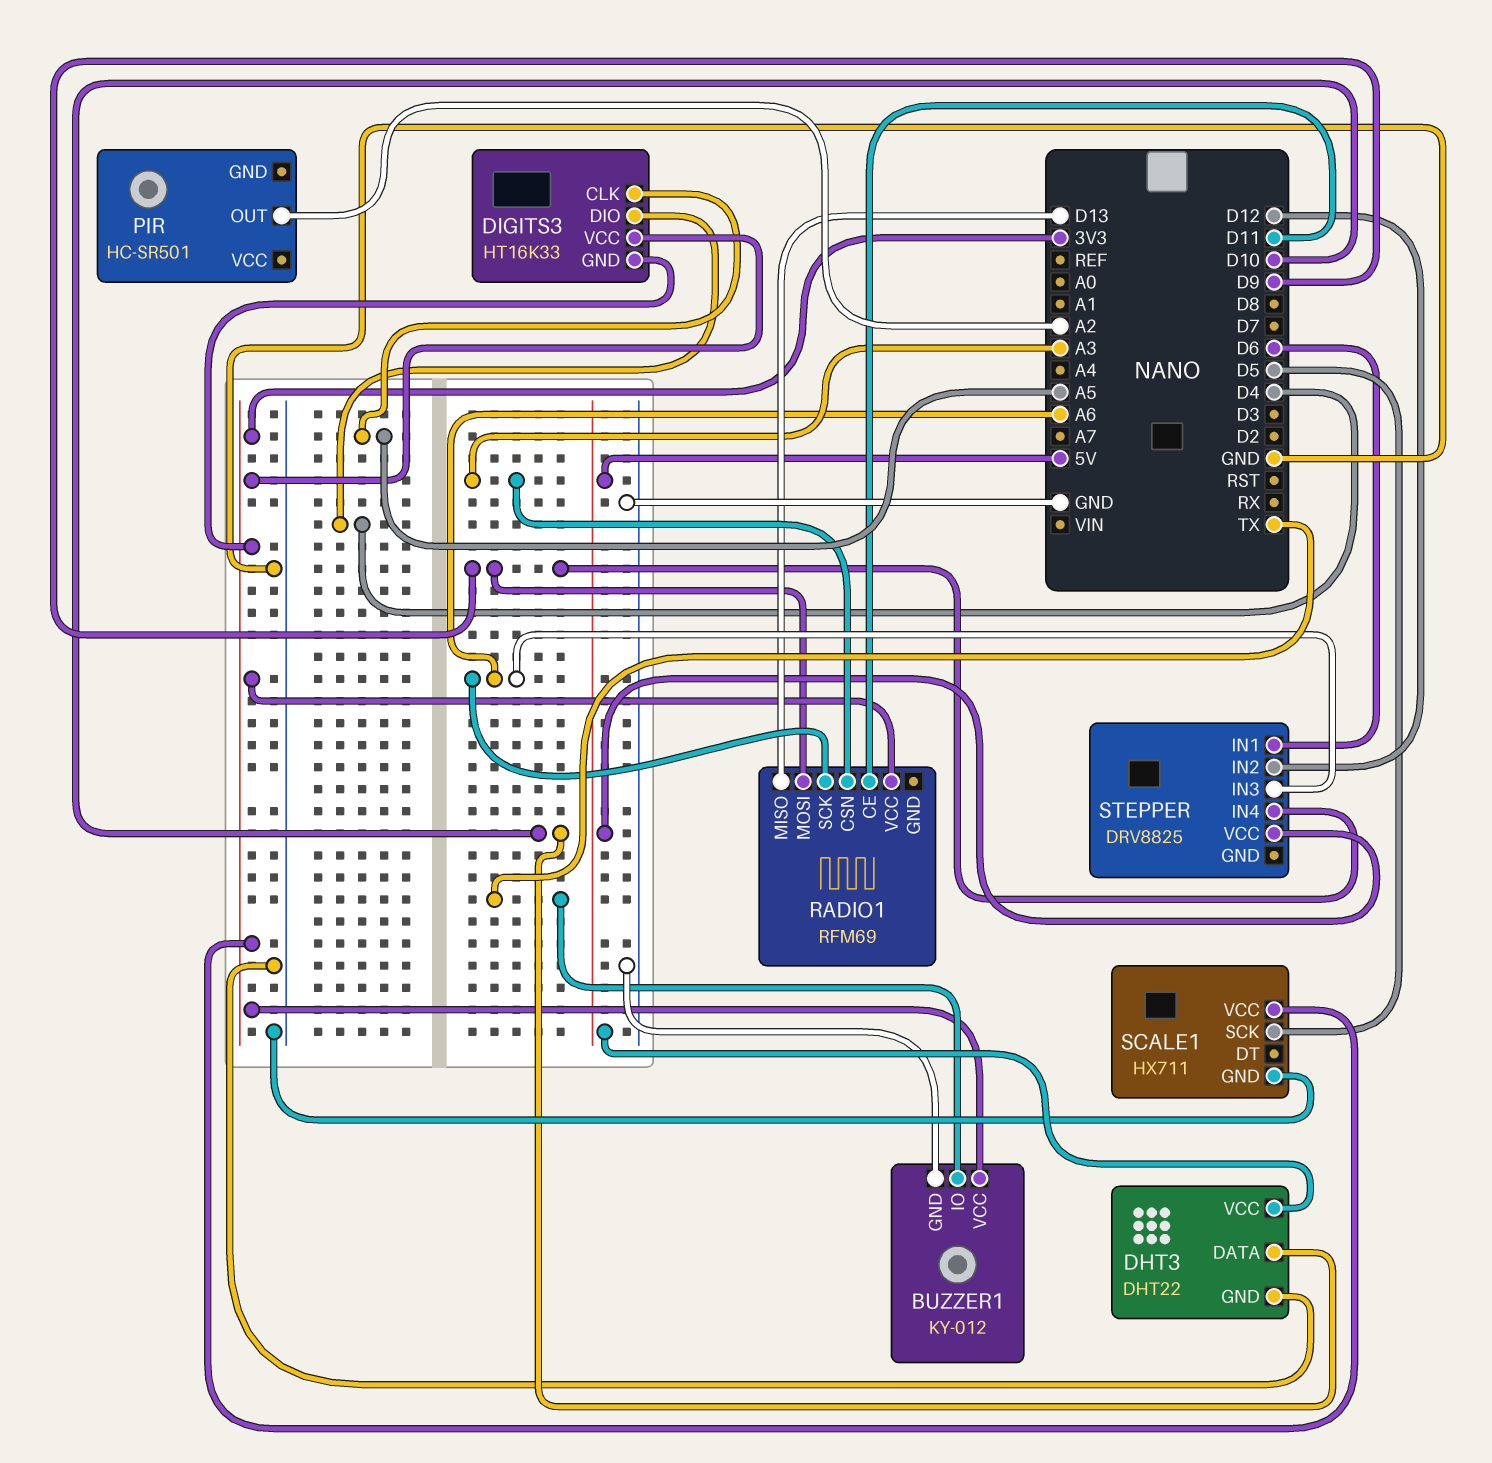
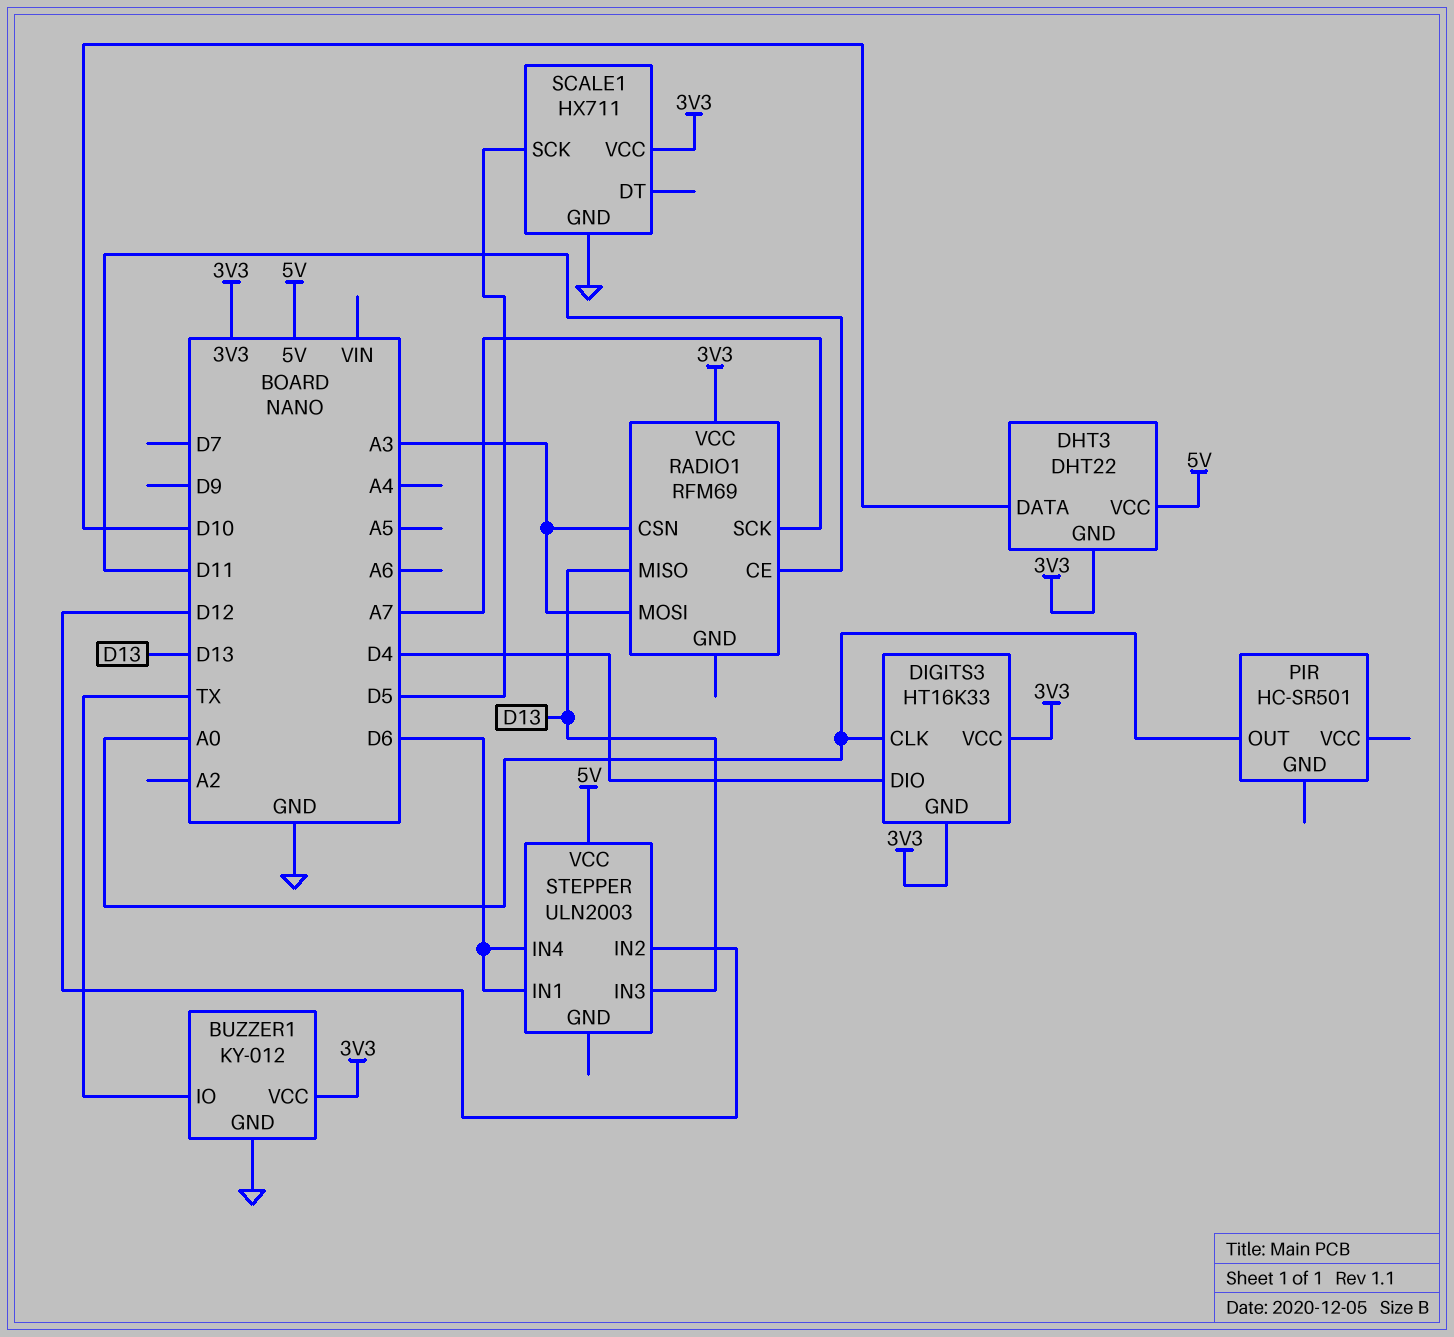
DHT3 pin GND: GND -> 3V3
DIGITS3 pin CLK: A5 -> A0
PIR pin OUT: A2 -> A0
RADIO1 pin MOSI: D9 -> A3
RADIO1 pin SCK: A6 -> A7
STEPPER: DRV8825 -> ULN2003
STEPPER pin IN3: A6 -> D13
STEPPER pin IN4: D9 -> D6

